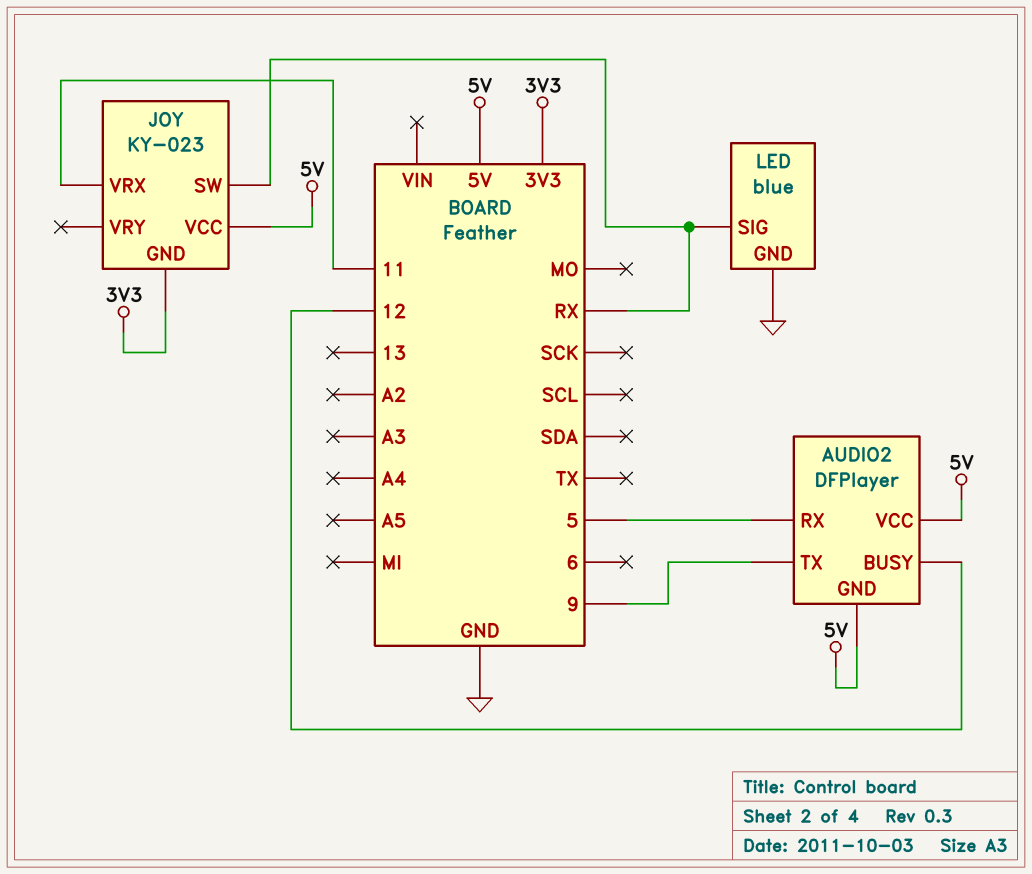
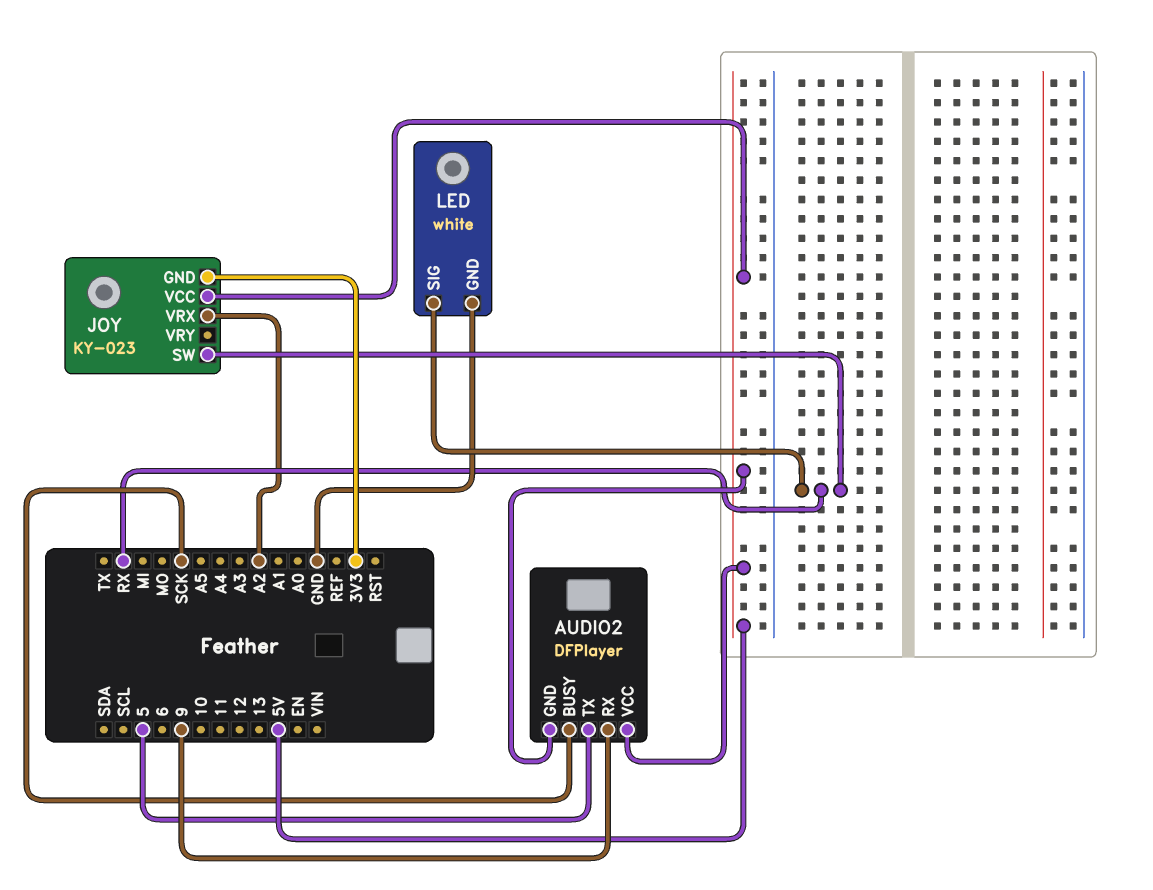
AUDIO2 pin BUSY: 12 -> SCK
AUDIO2 pin RX: 5 -> 9
AUDIO2 pin TX: 9 -> 5
JOY pin VRX: 11 -> A2
LED: blue -> white

